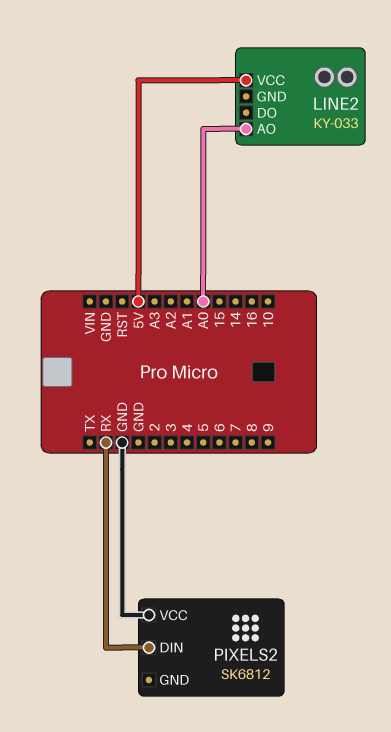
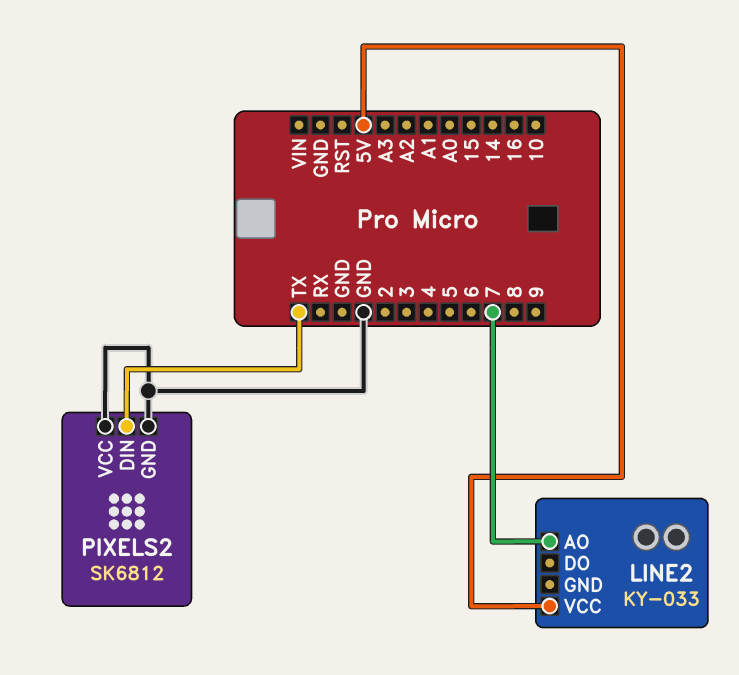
LINE2 pin AO: A0 -> 7
PIXELS2 pin DIN: RX -> TX
PIXELS2 pin GND: none -> GND

